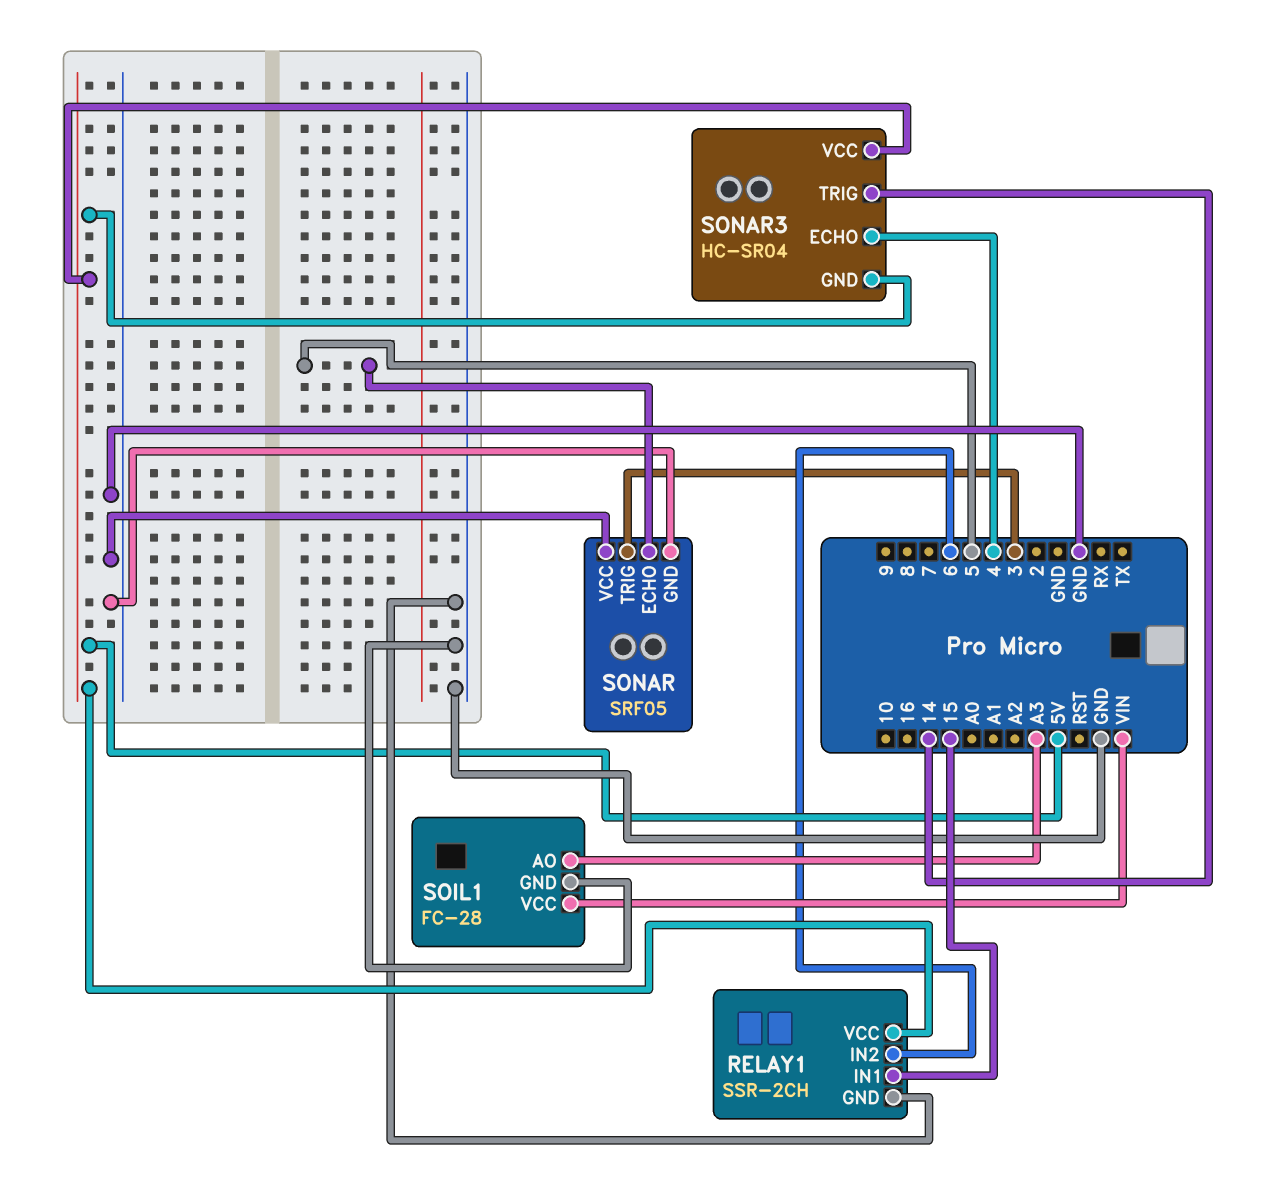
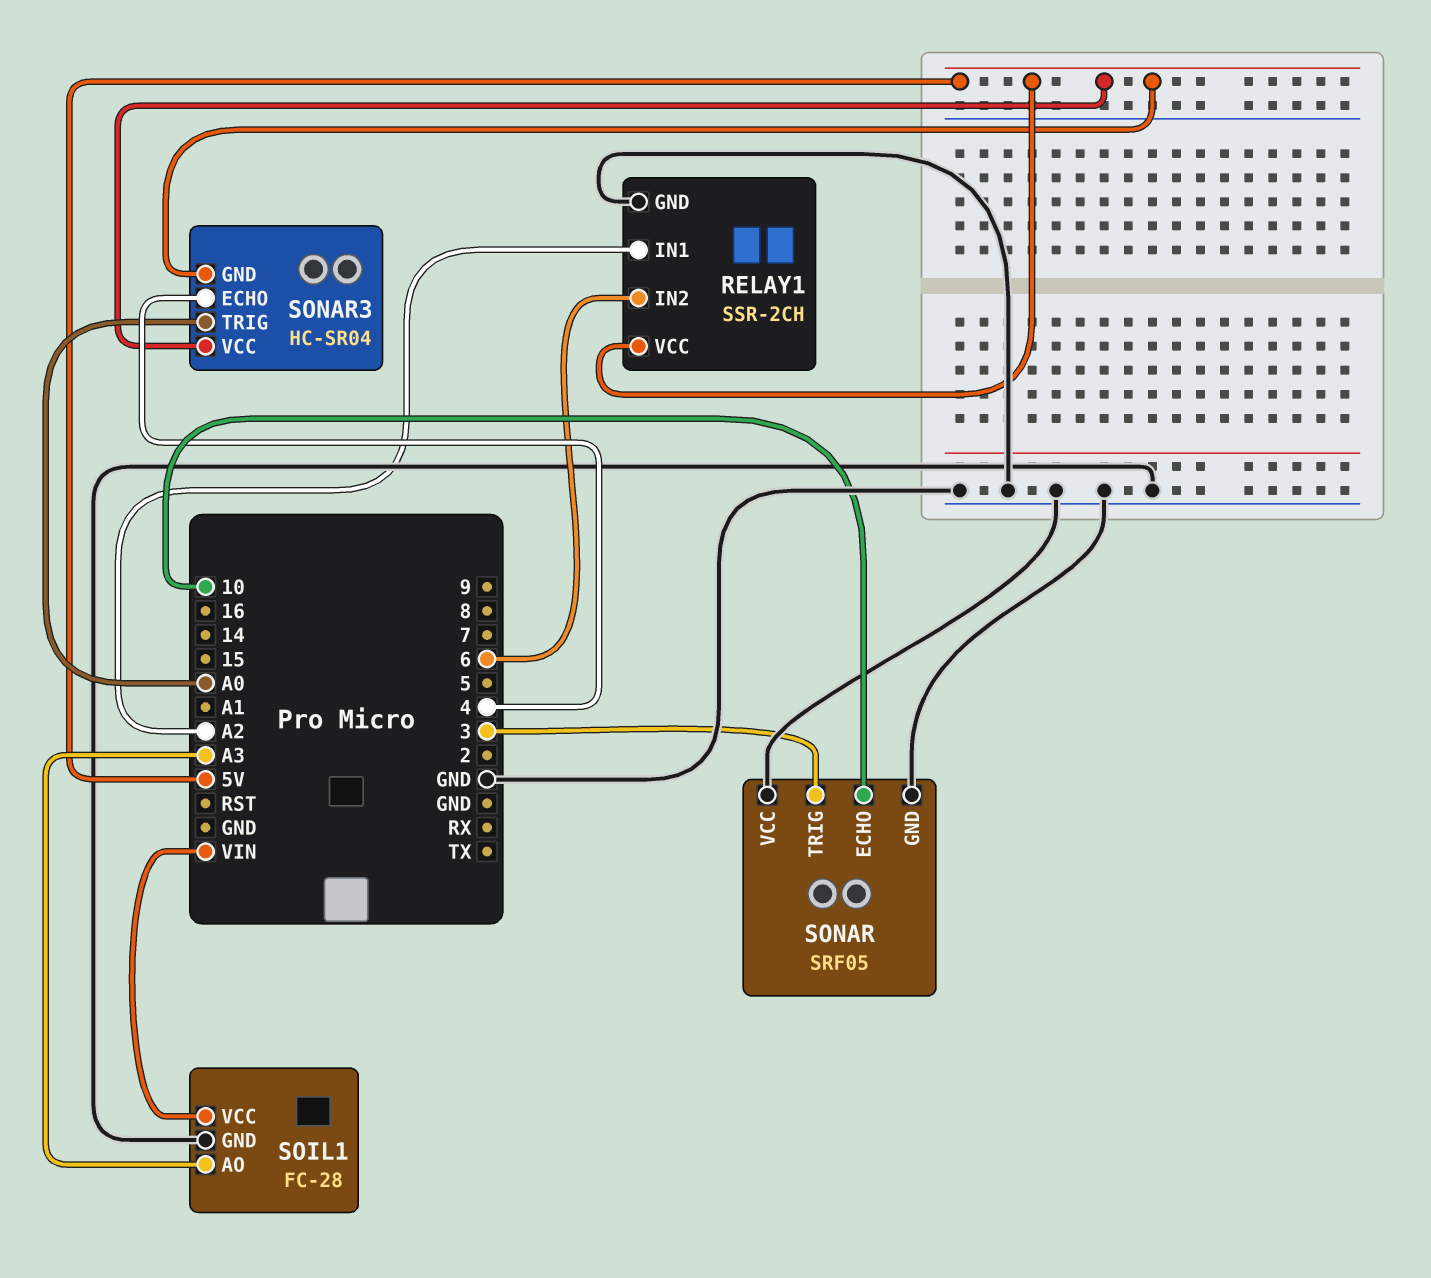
RELAY1 pin IN1: 15 -> A2
SONAR pin ECHO: 5 -> 10
SONAR3 pin TRIG: 14 -> A0

